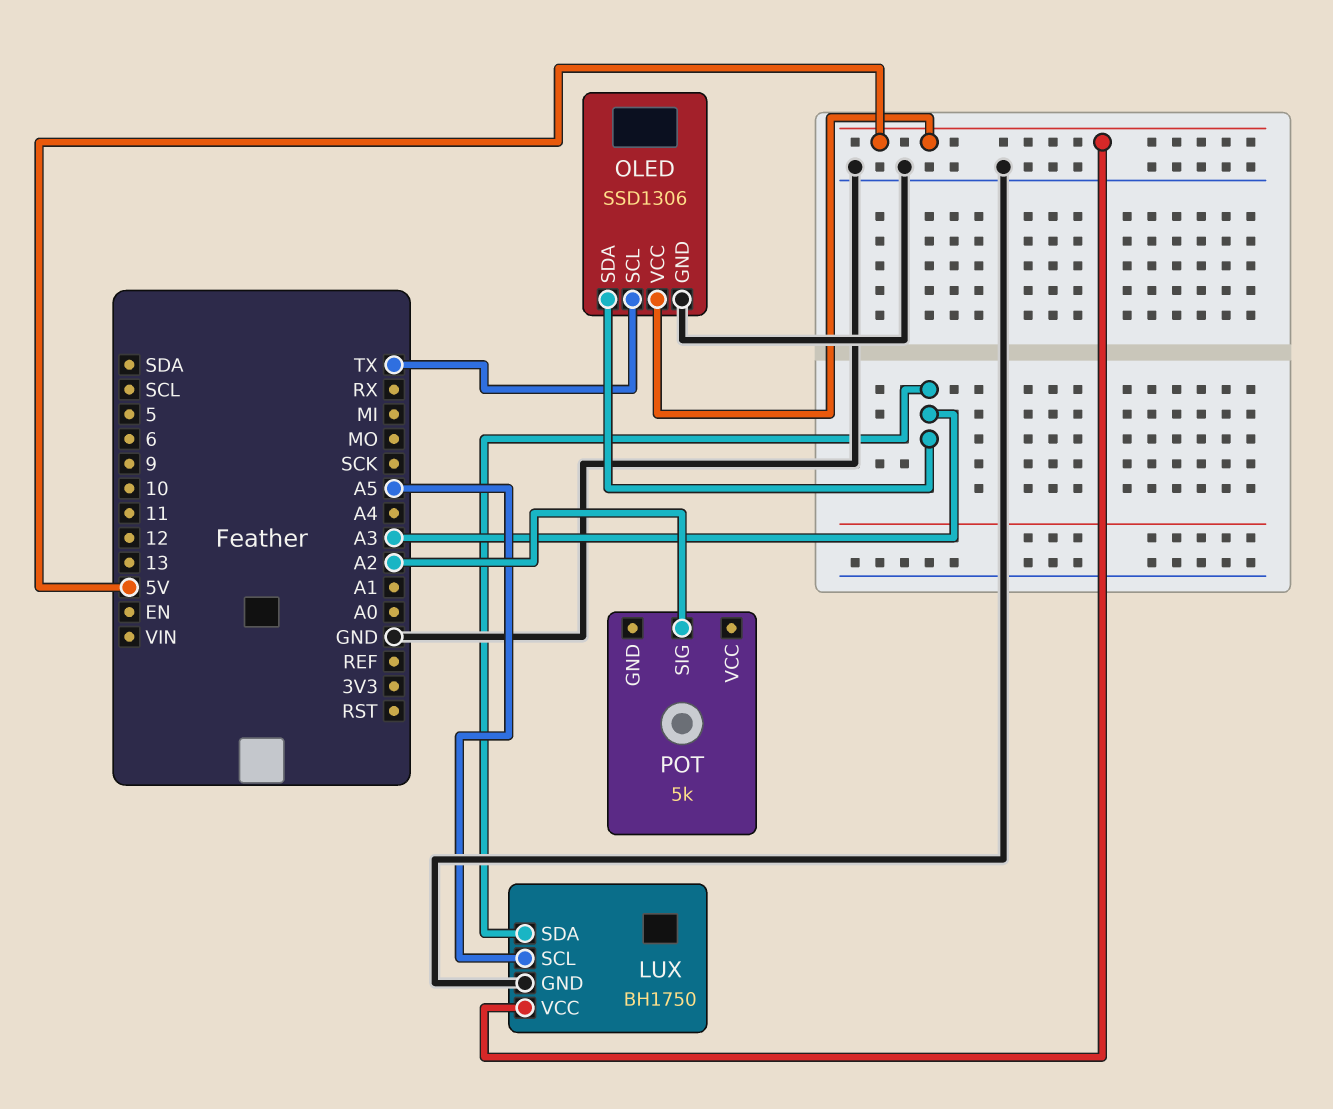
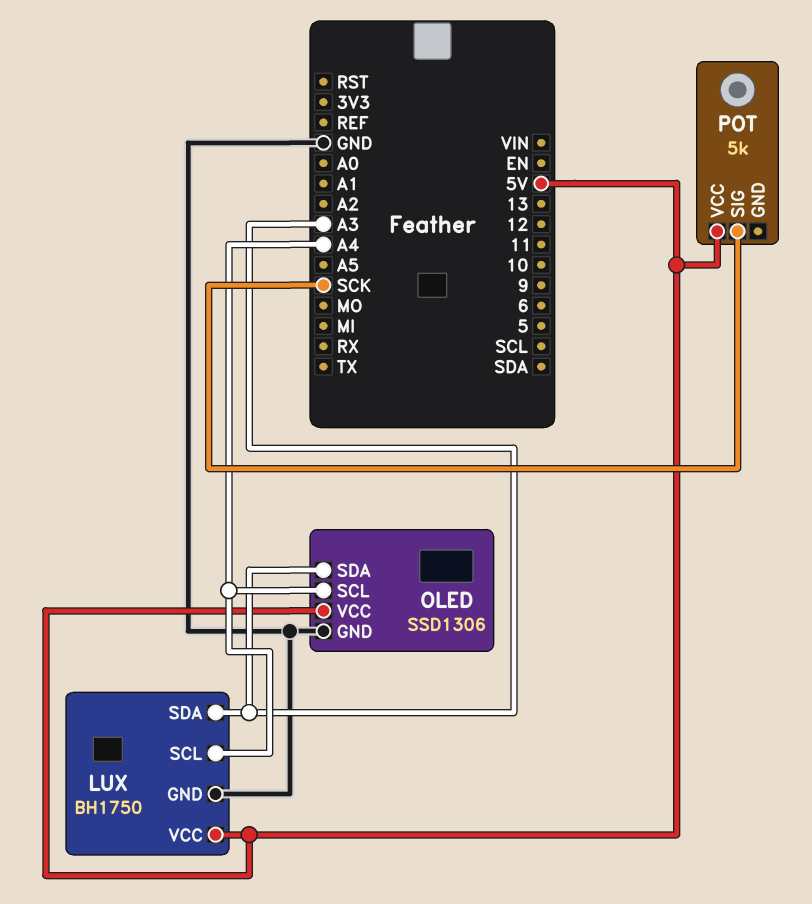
LUX pin SCL: A5 -> A4
OLED pin SCL: TX -> A4
POT pin SIG: A2 -> SCK
POT pin VCC: none -> 5V

